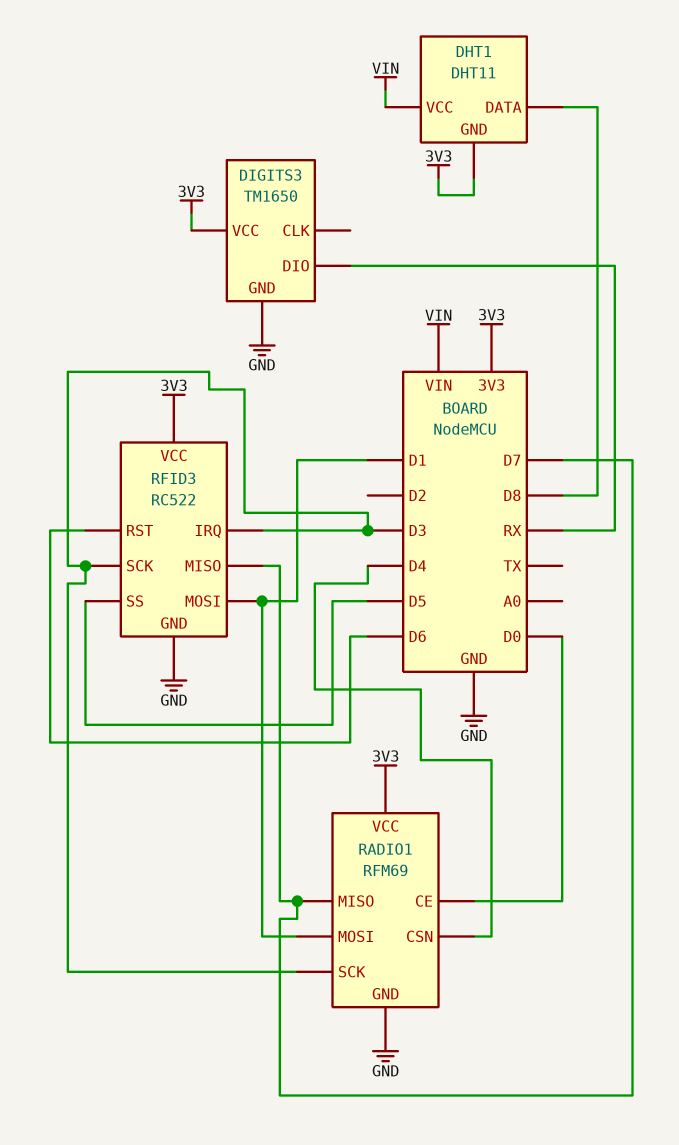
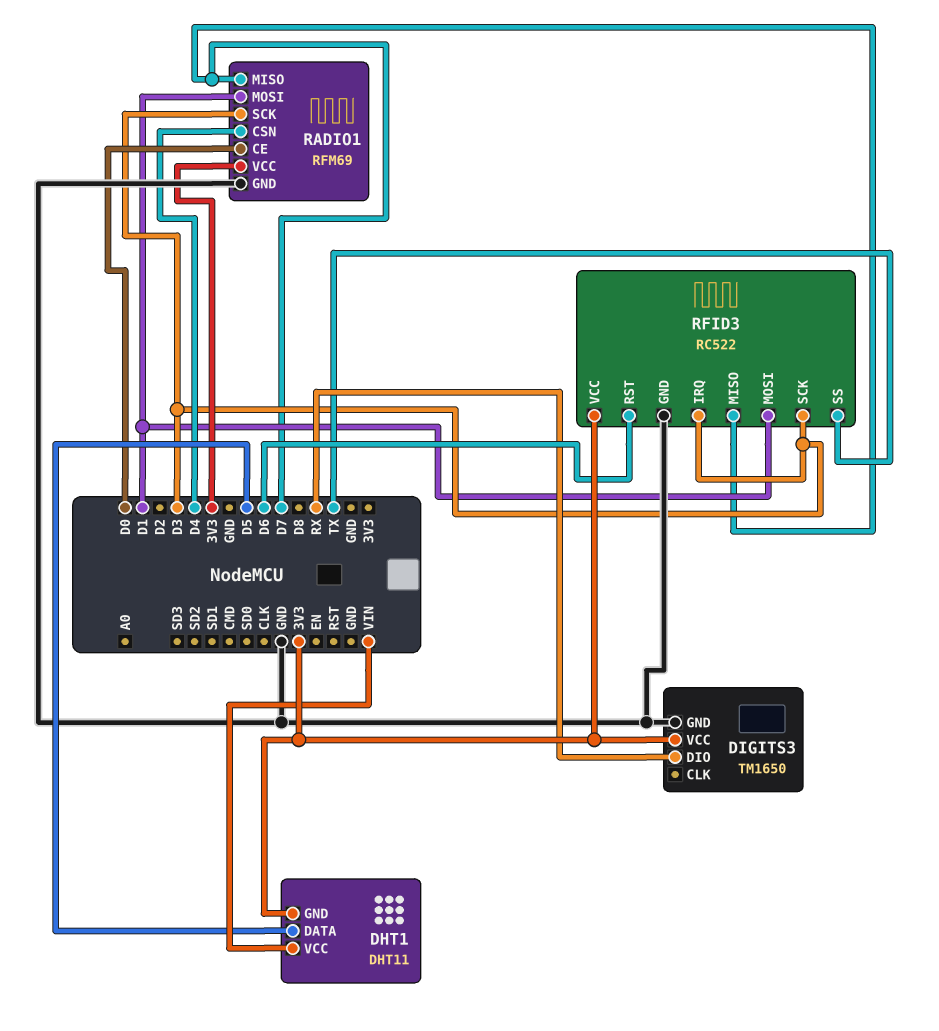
DHT1 pin DATA: D8 -> D5
RFID3 pin SS: D5 -> TX

